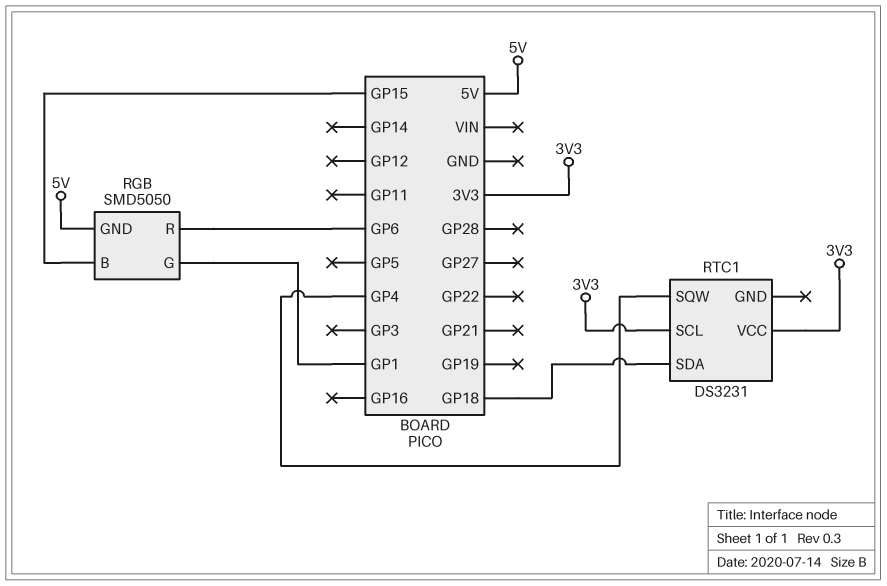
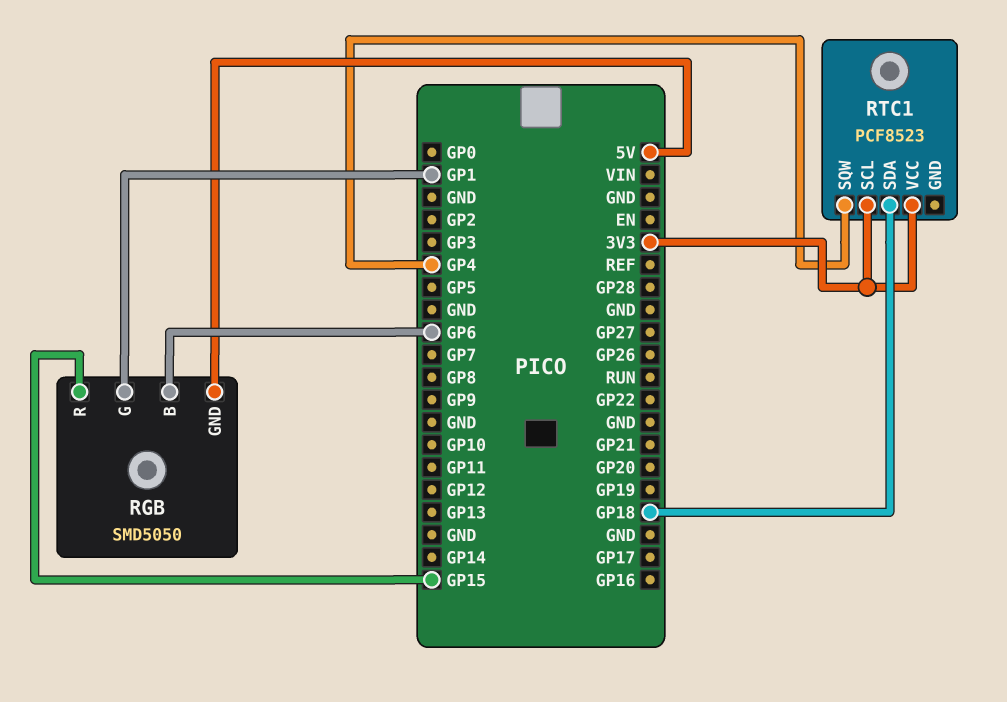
RGB pin B: GP15 -> GP6
RGB pin R: GP6 -> GP15
RTC1: DS3231 -> PCF8523

